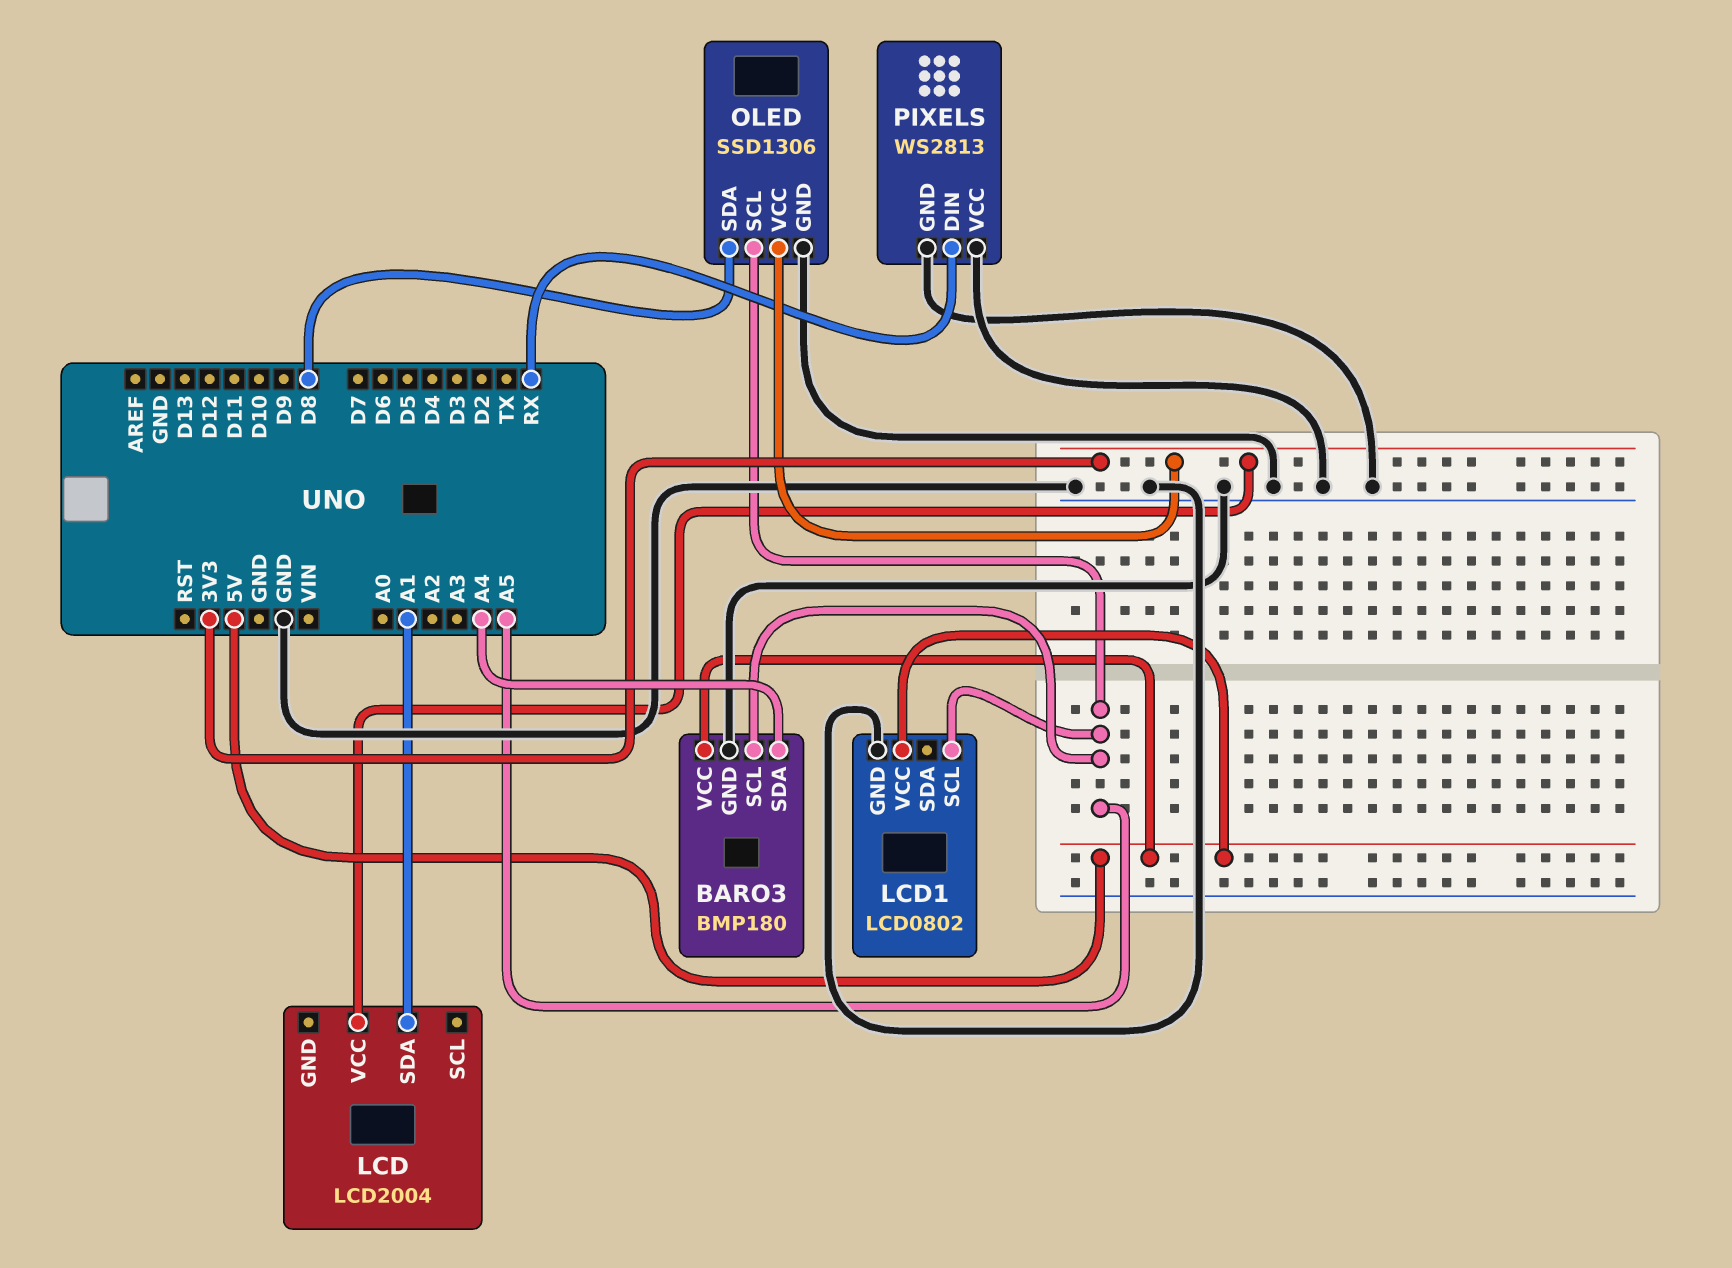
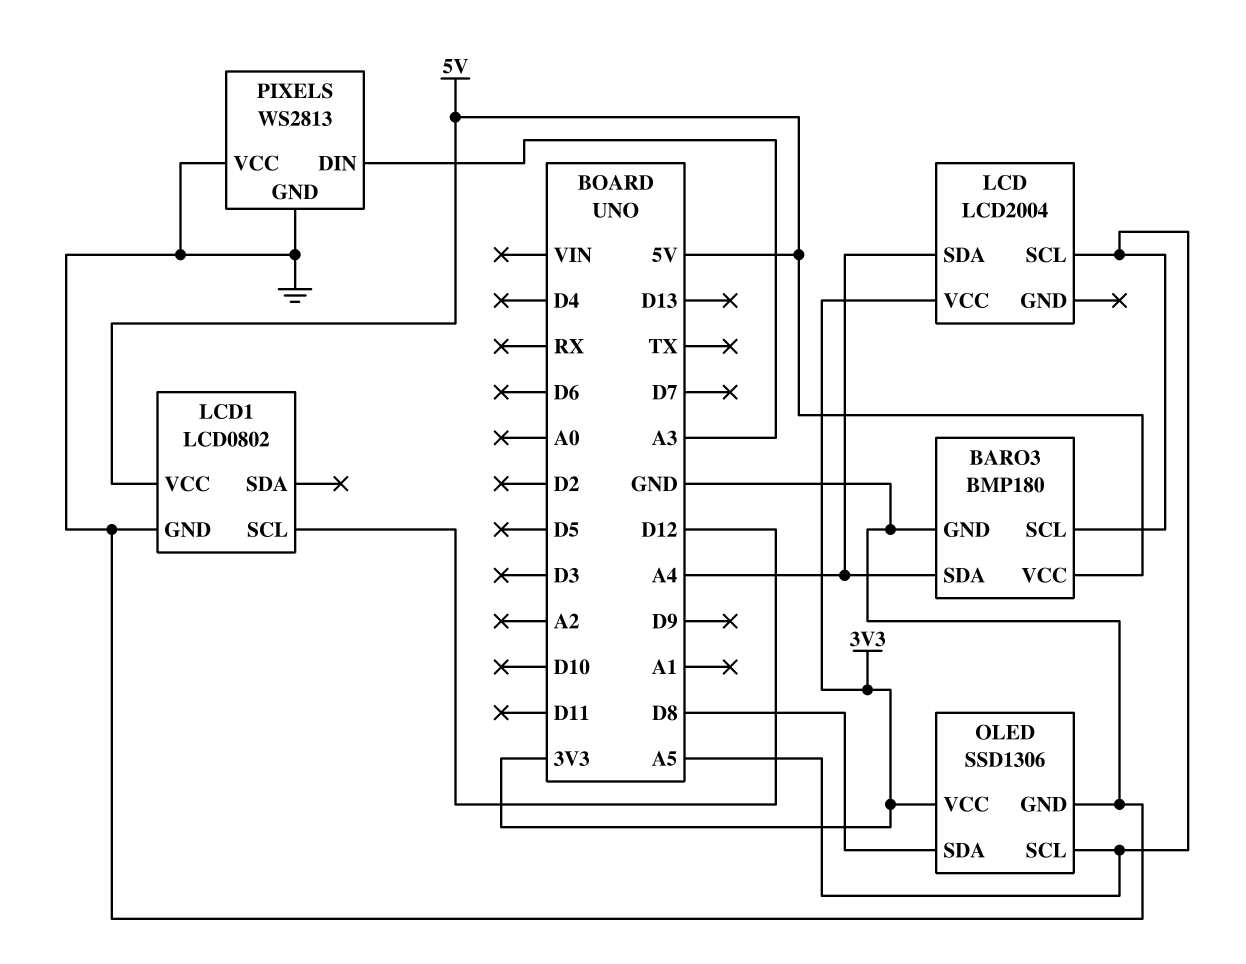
LCD pin SCL: none -> A5
LCD pin SDA: A1 -> A4
LCD1 pin SCL: A5 -> D12
PIXELS pin DIN: RX -> A3

